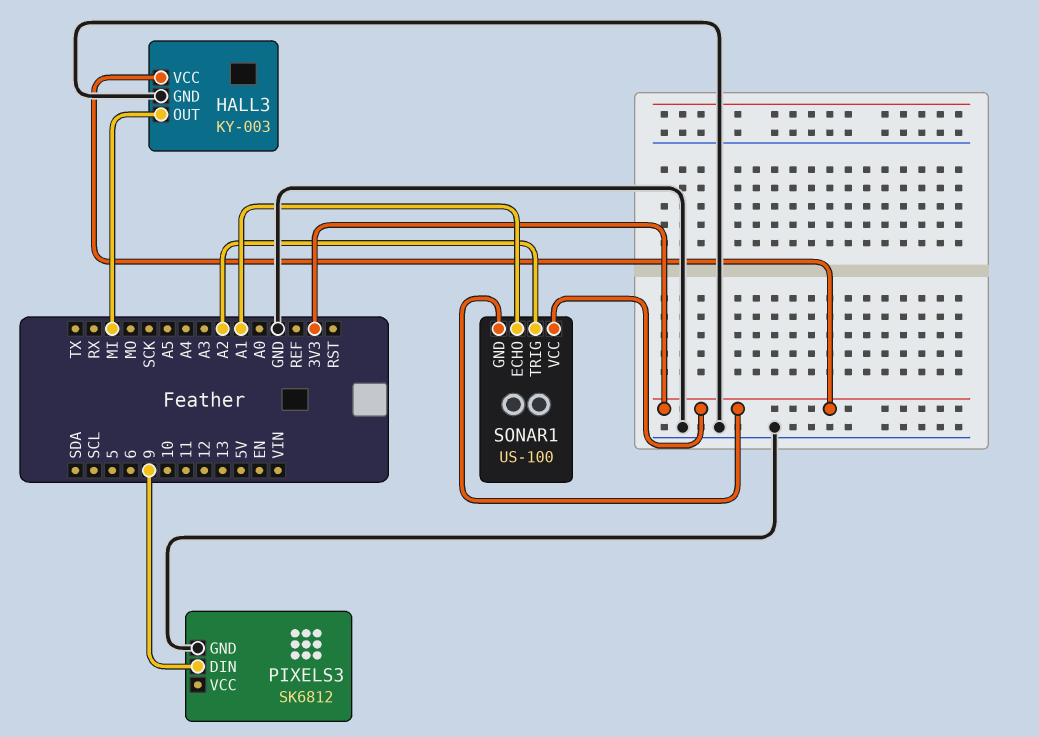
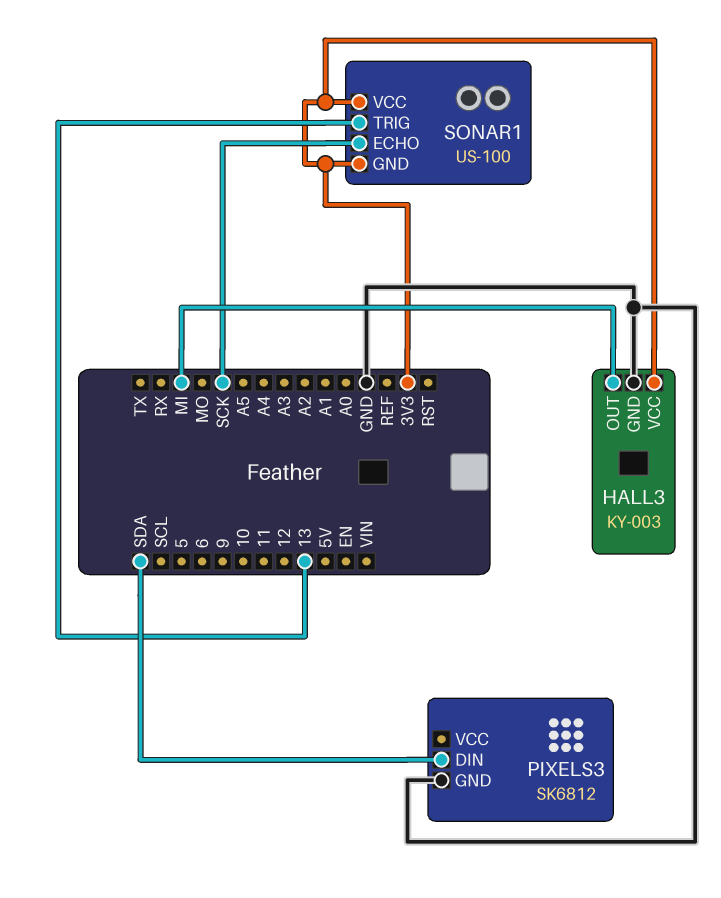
PIXELS3 pin DIN: 9 -> SDA
SONAR1 pin ECHO: A1 -> SCK
SONAR1 pin TRIG: A2 -> 13

